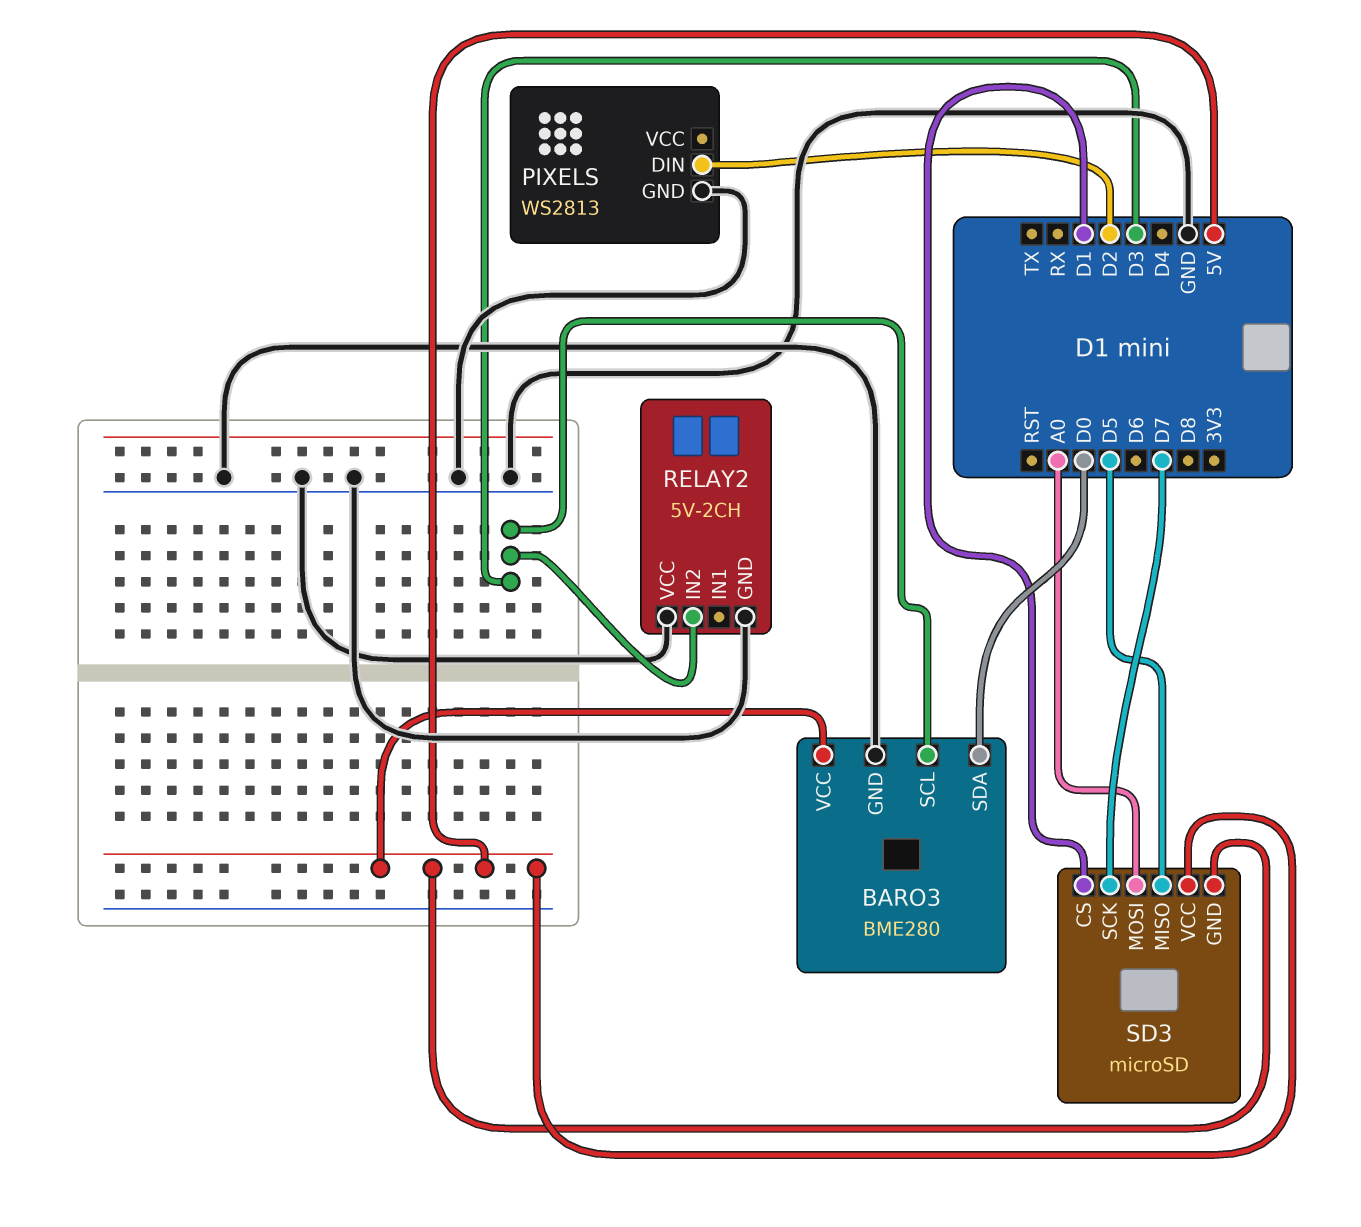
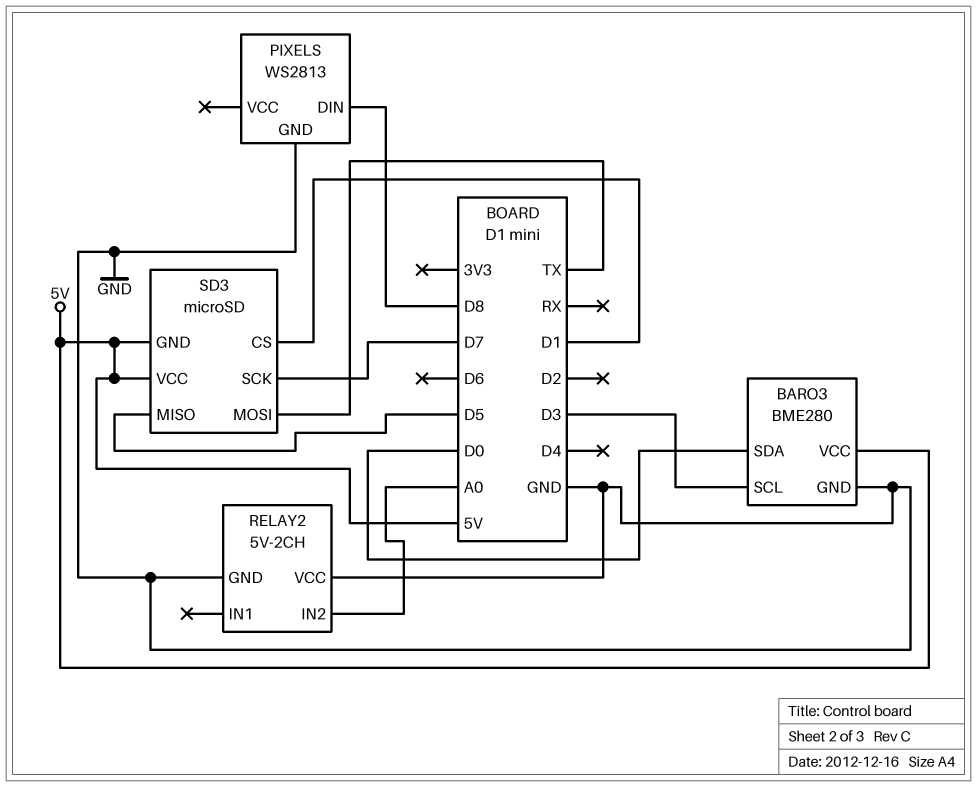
PIXELS pin DIN: D2 -> D8
RELAY2 pin IN2: D3 -> A0
SD3 pin MOSI: A0 -> TX

